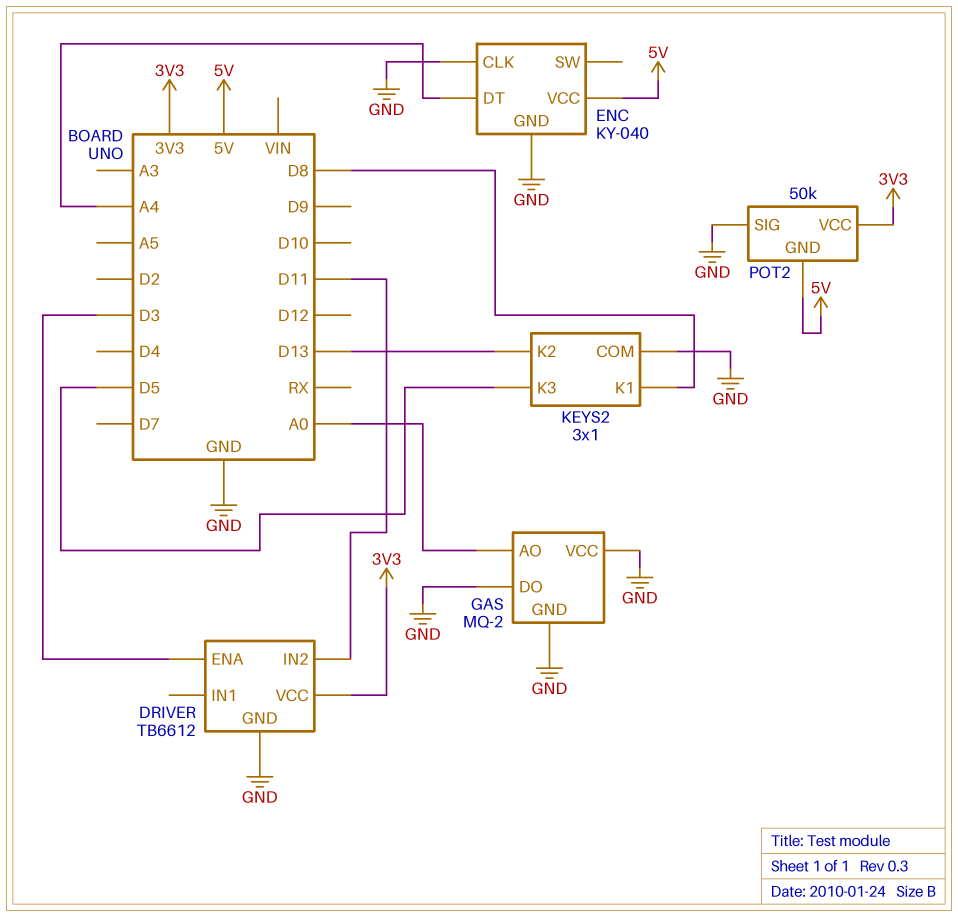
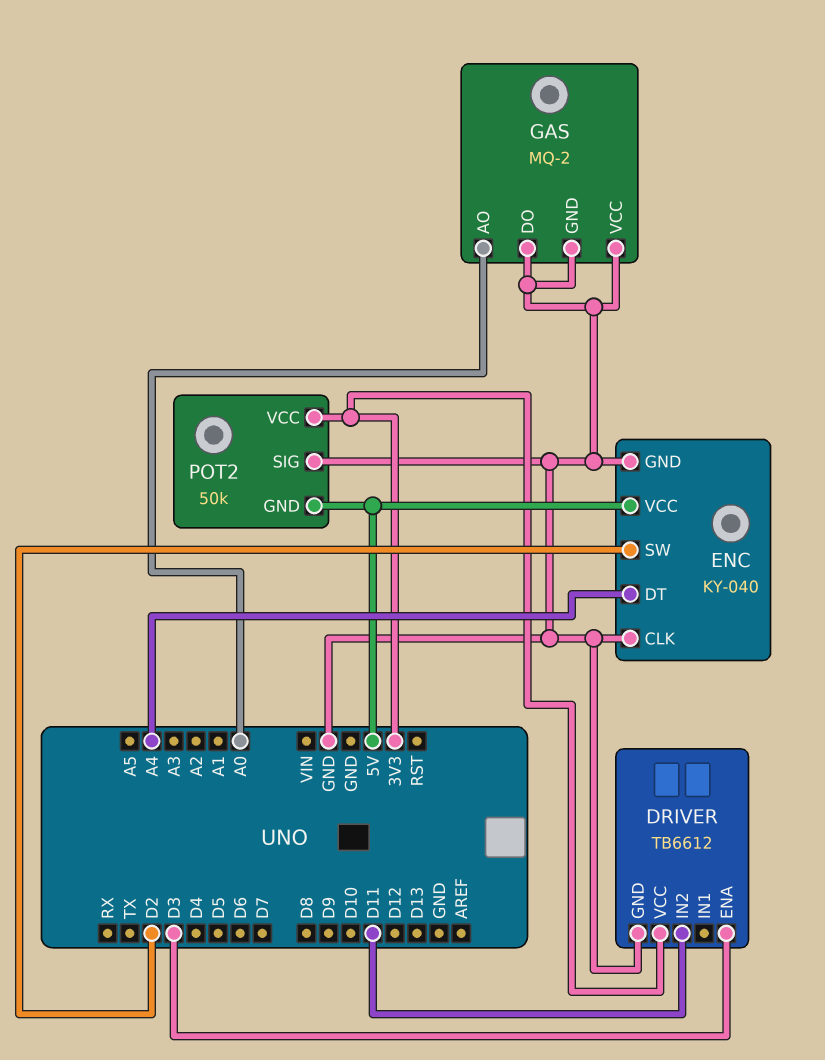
ENC pin SW: none -> D2
KEYS2: 3x1 -> none
KEYS2 pin COM: GND -> none
KEYS2 pin K1: D8 -> none
KEYS2 pin K2: D13 -> none
KEYS2 pin K3: D5 -> none

